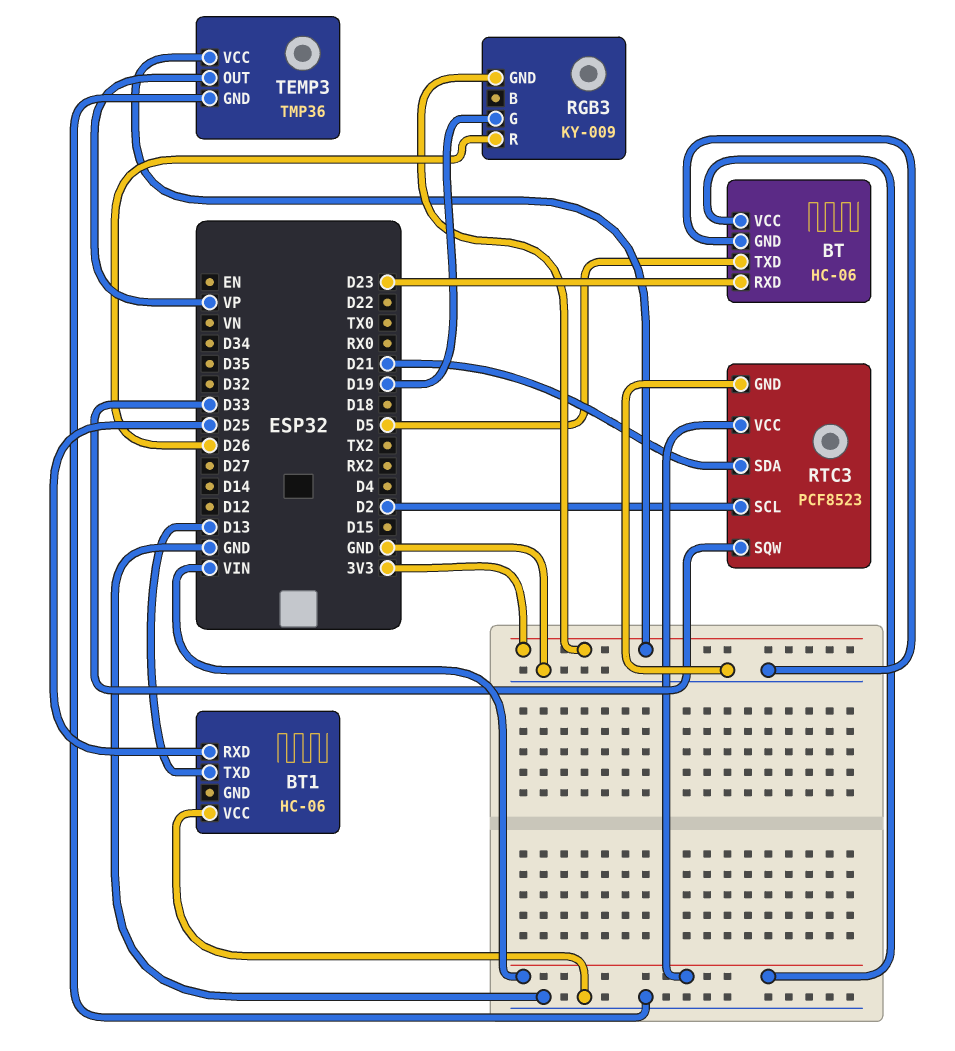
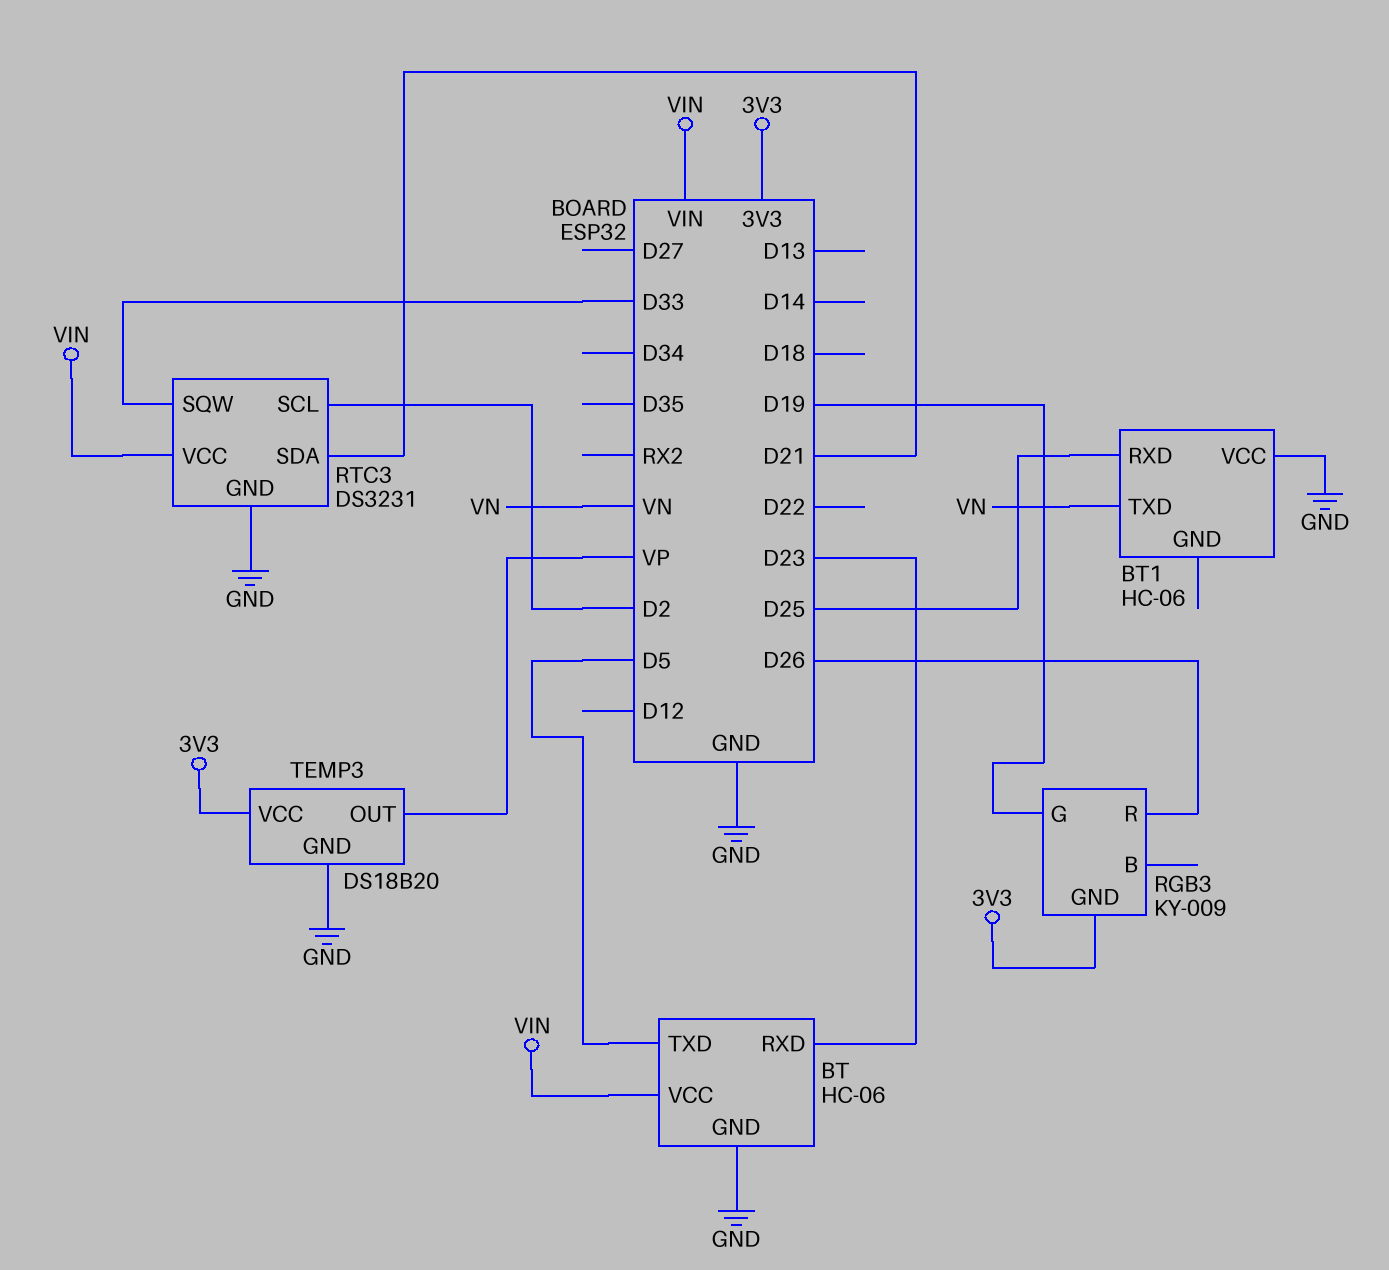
BT1 pin TXD: D13 -> VN
RTC3: PCF8523 -> DS3231
TEMP3: TMP36 -> DS18B20

